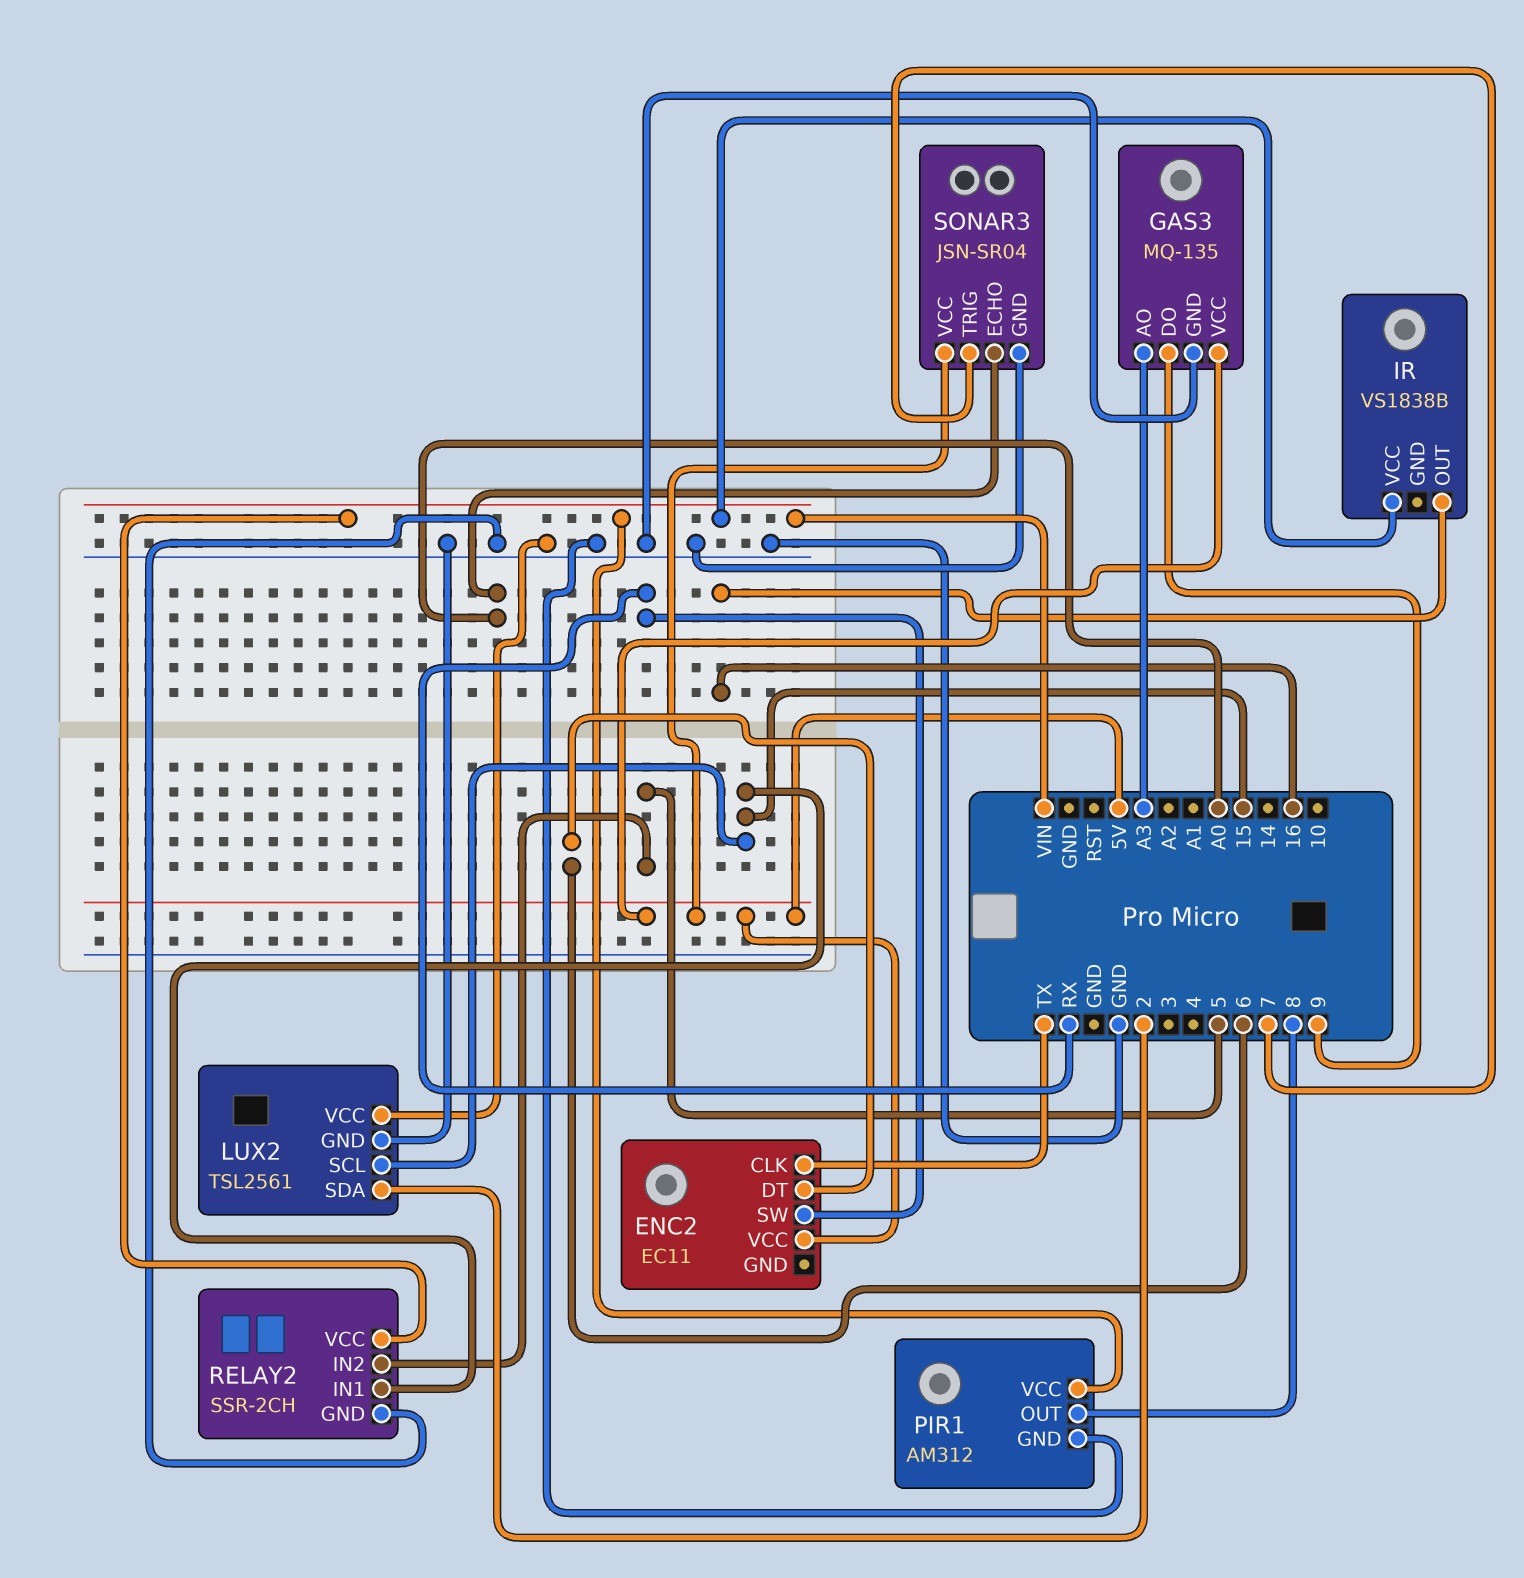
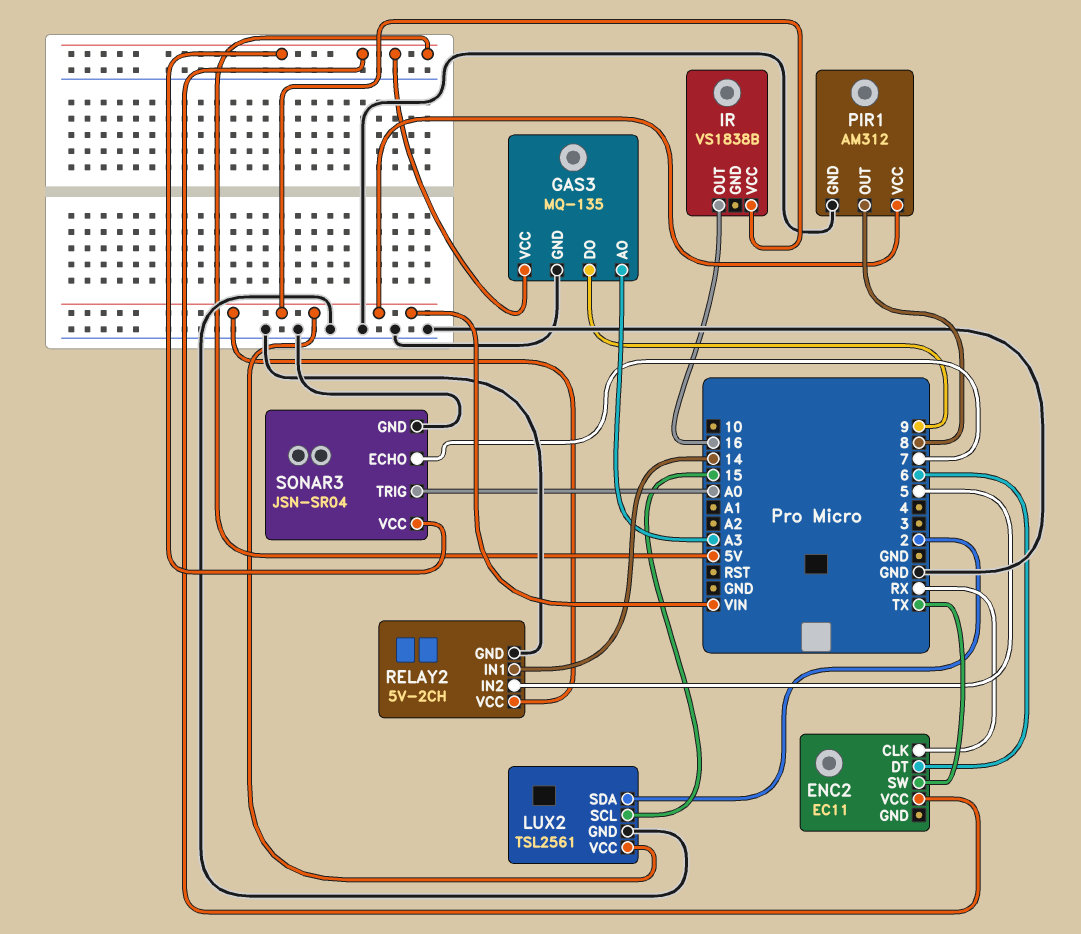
ENC2 pin CLK: TX -> RX
ENC2 pin SW: RX -> TX
LUX2 pin VCC: GND -> VIN
RELAY2: SSR-2CH -> 5V-2CH
RELAY2 pin IN1: 15 -> 14
SONAR3 pin ECHO: A0 -> 7
SONAR3 pin TRIG: 7 -> A0

